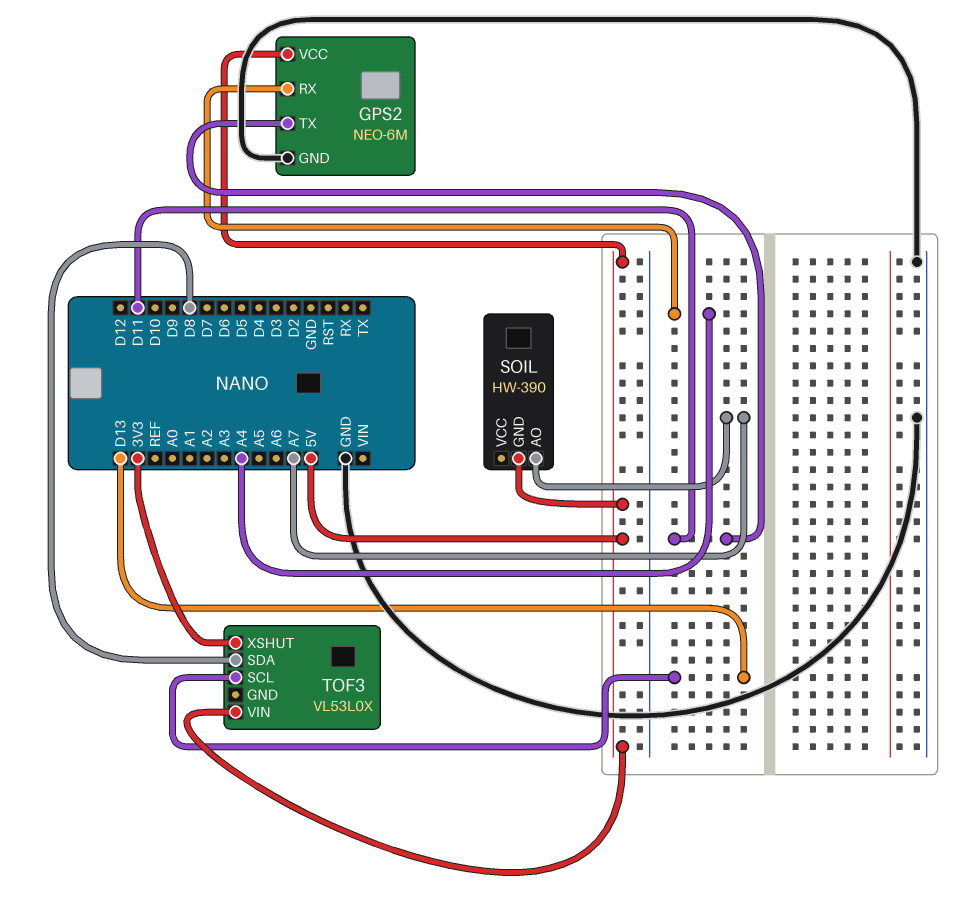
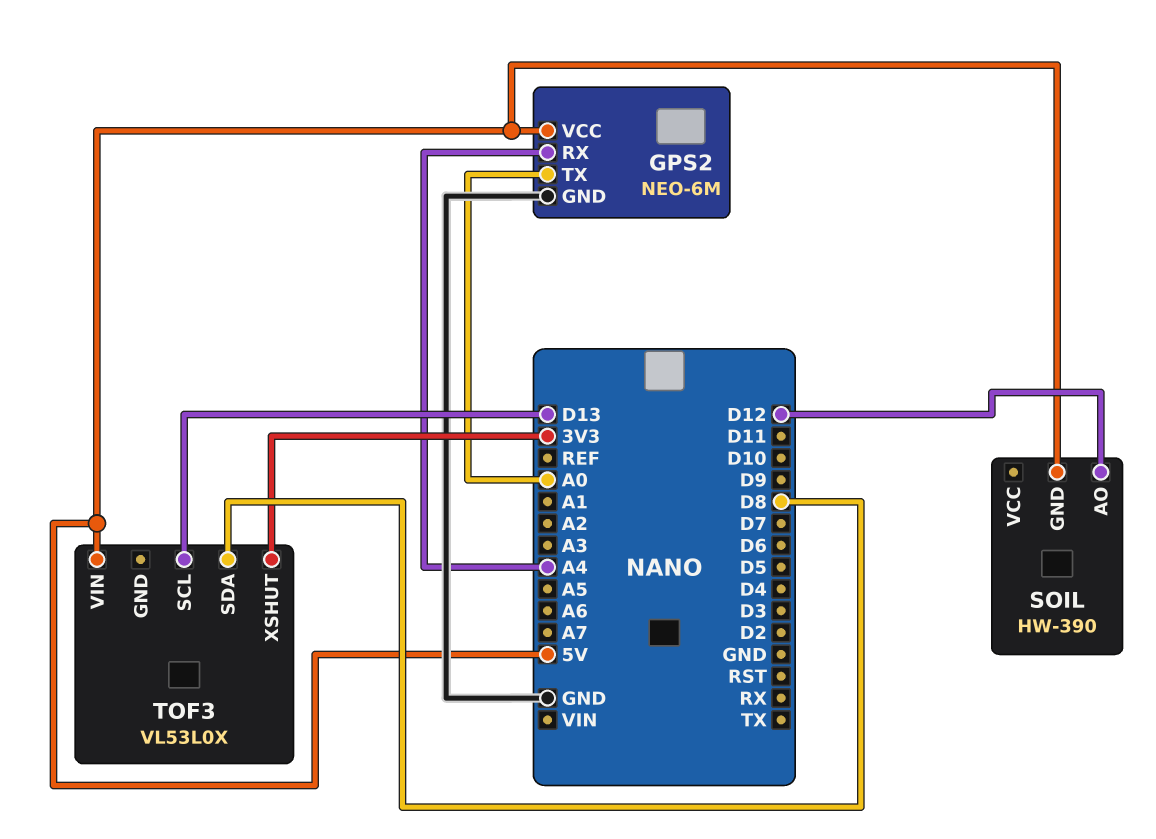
GPS2 pin TX: D11 -> A0
SOIL pin AO: A7 -> D12

